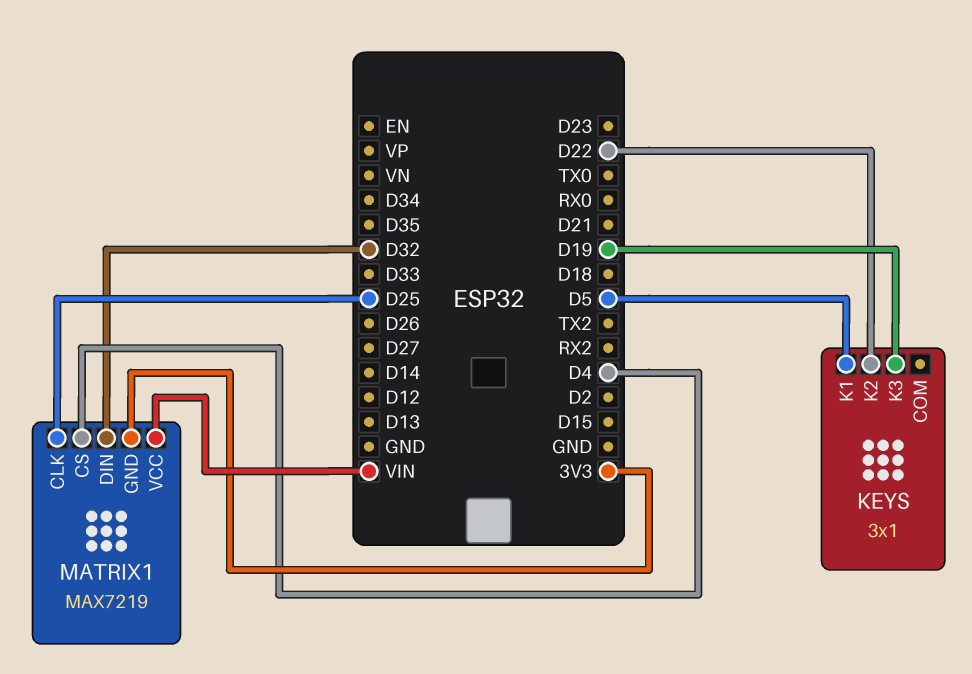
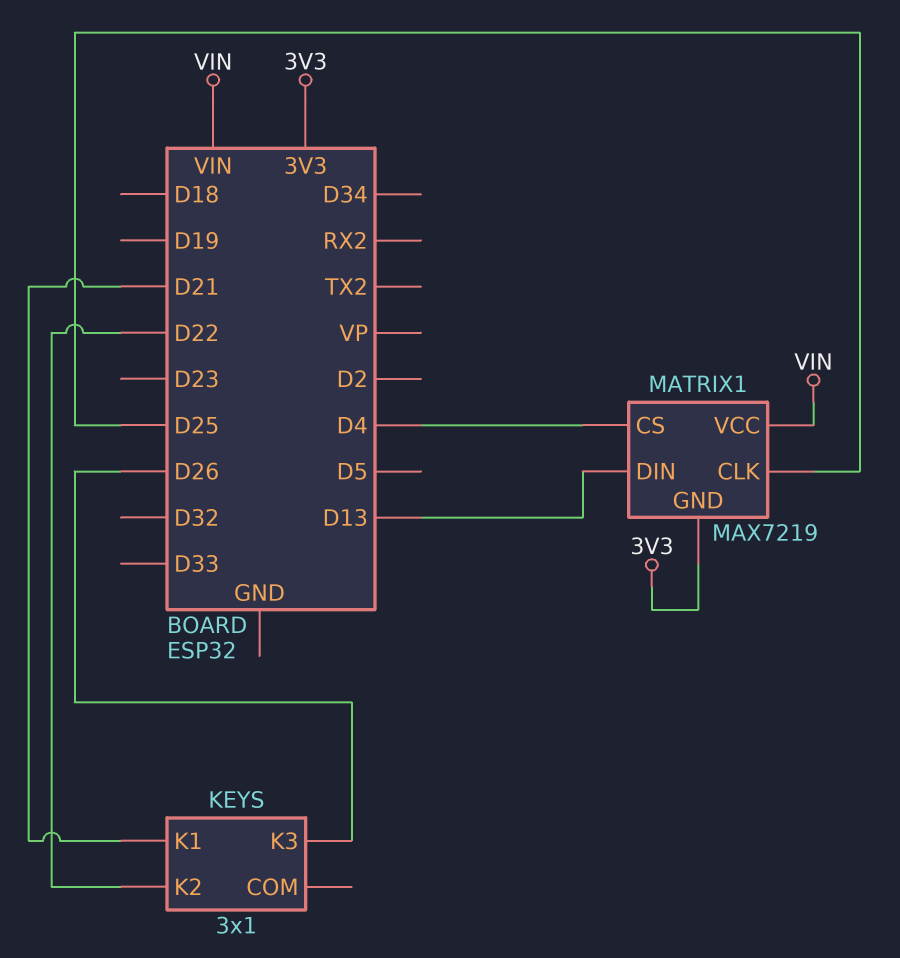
KEYS pin K1: D5 -> D21
KEYS pin K3: D19 -> D26
MATRIX1 pin DIN: D32 -> D13

